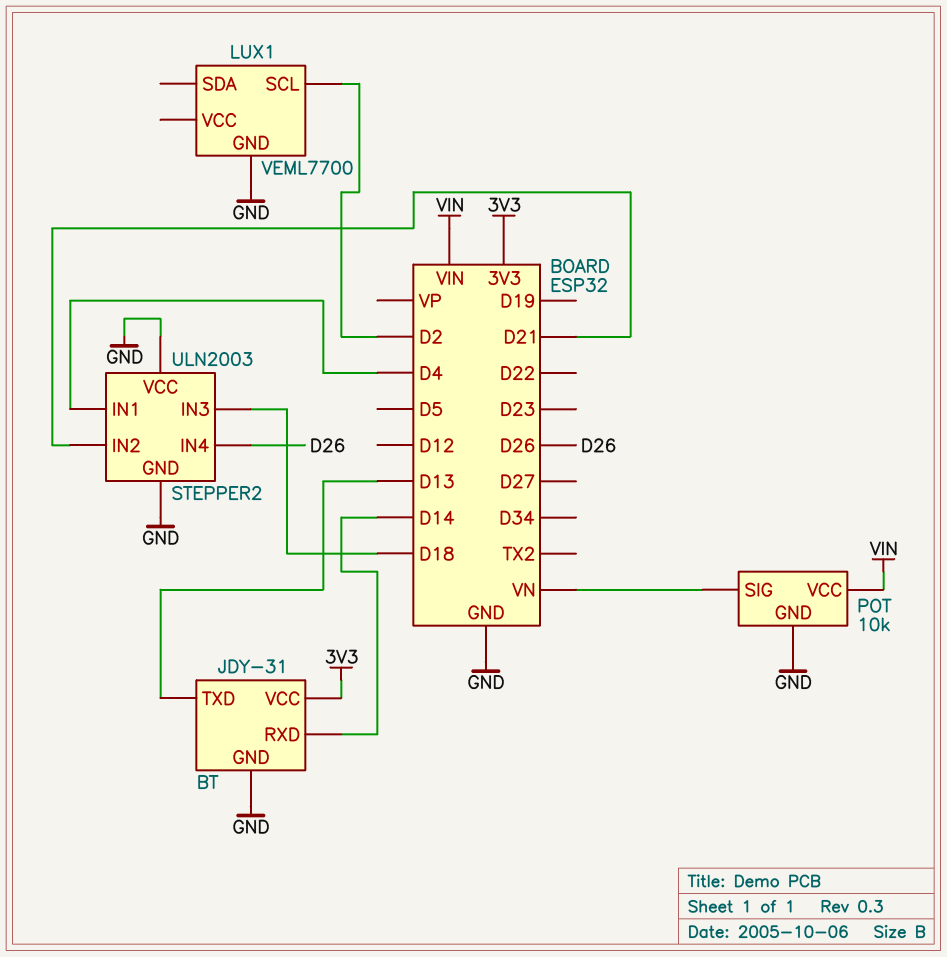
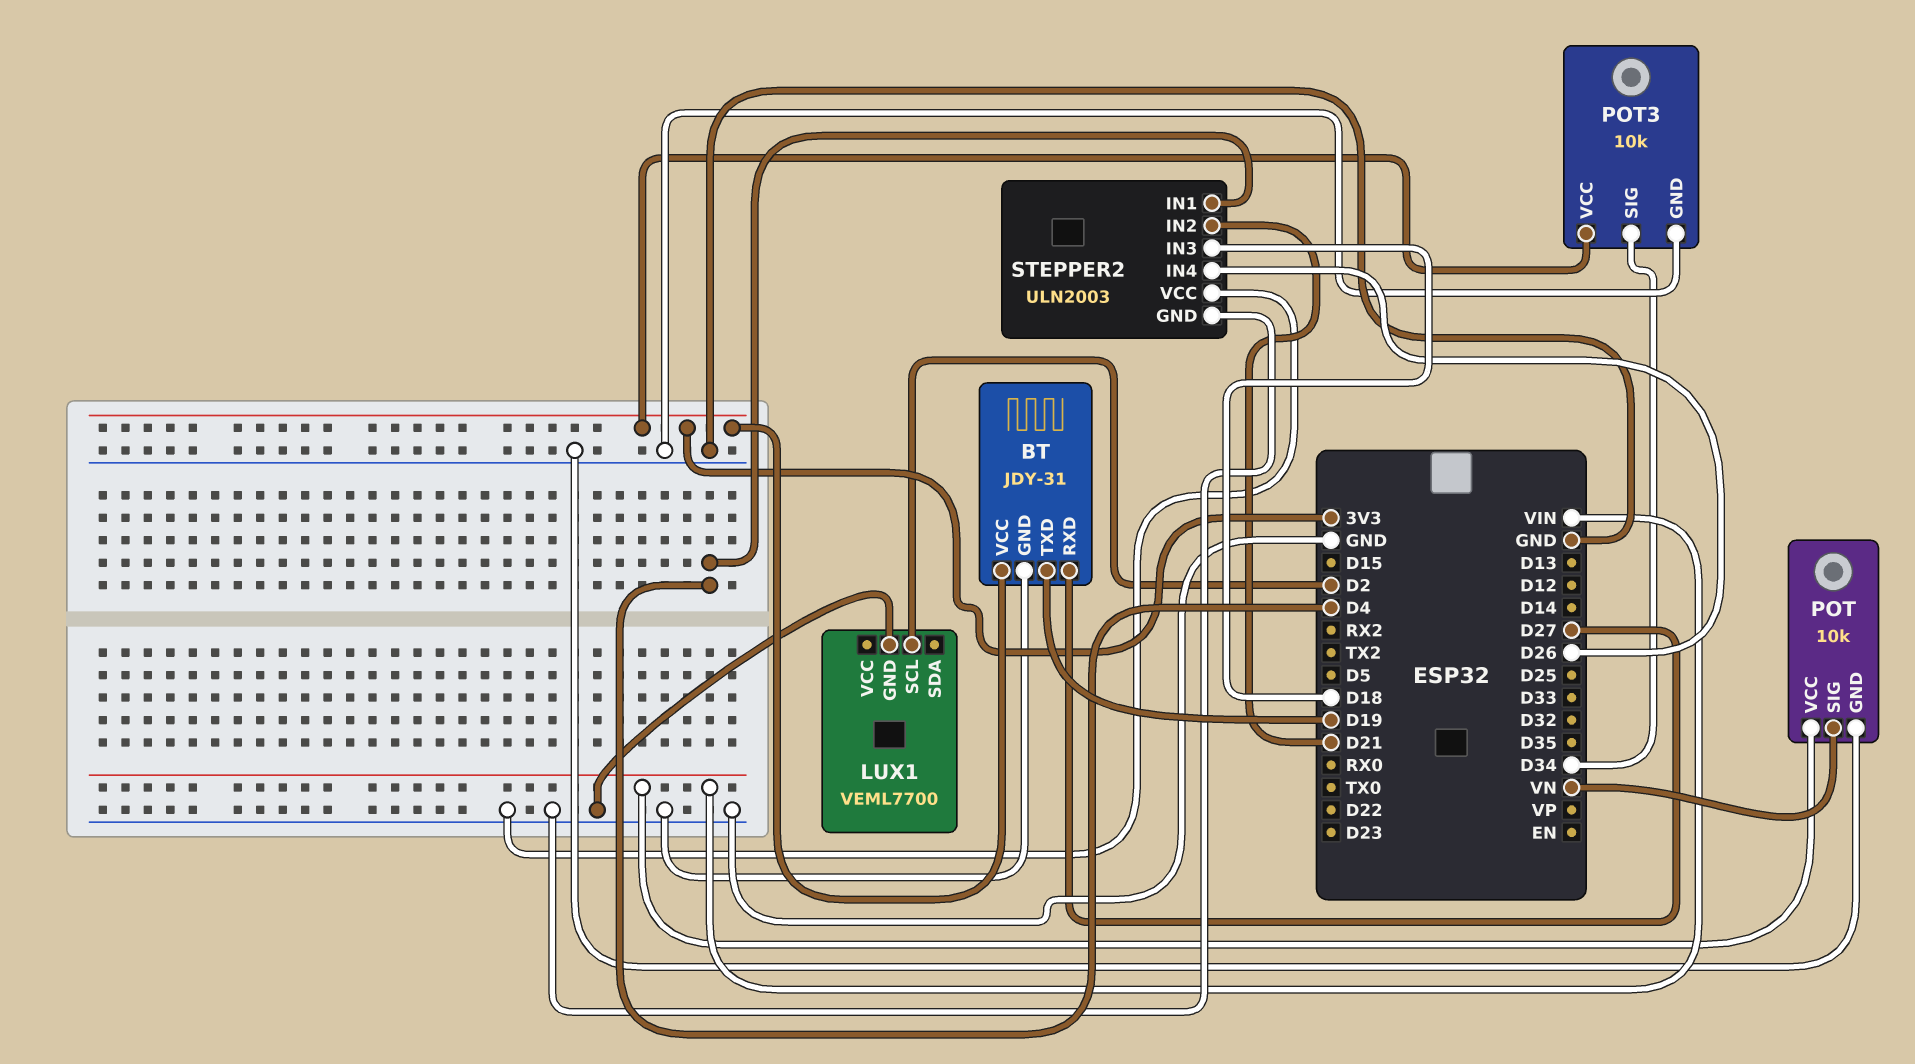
BT pin RXD: D14 -> D27
BT pin TXD: D13 -> D19
POT3: none -> 10k
POT3 pin GND: none -> GND
POT3 pin SIG: none -> D34
POT3 pin VCC: none -> 3V3

